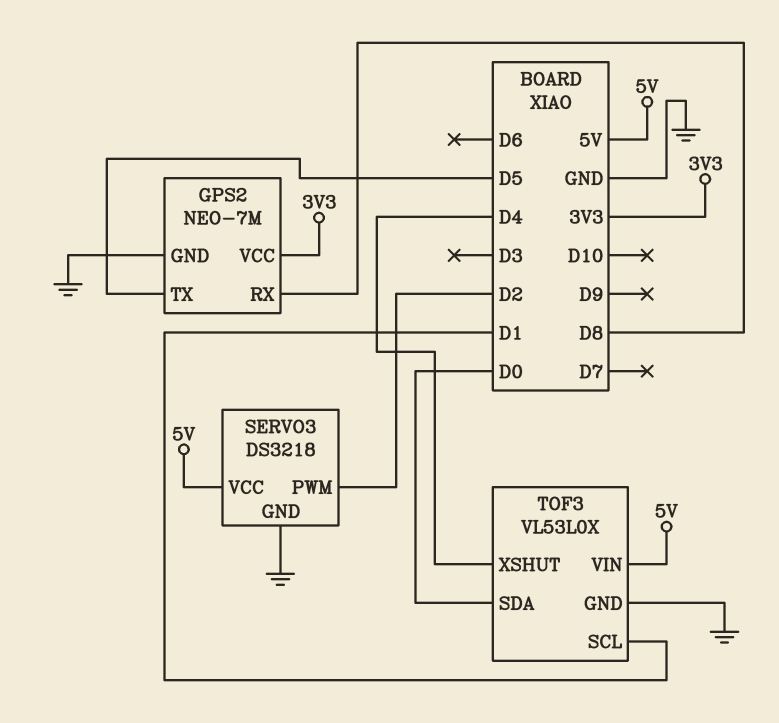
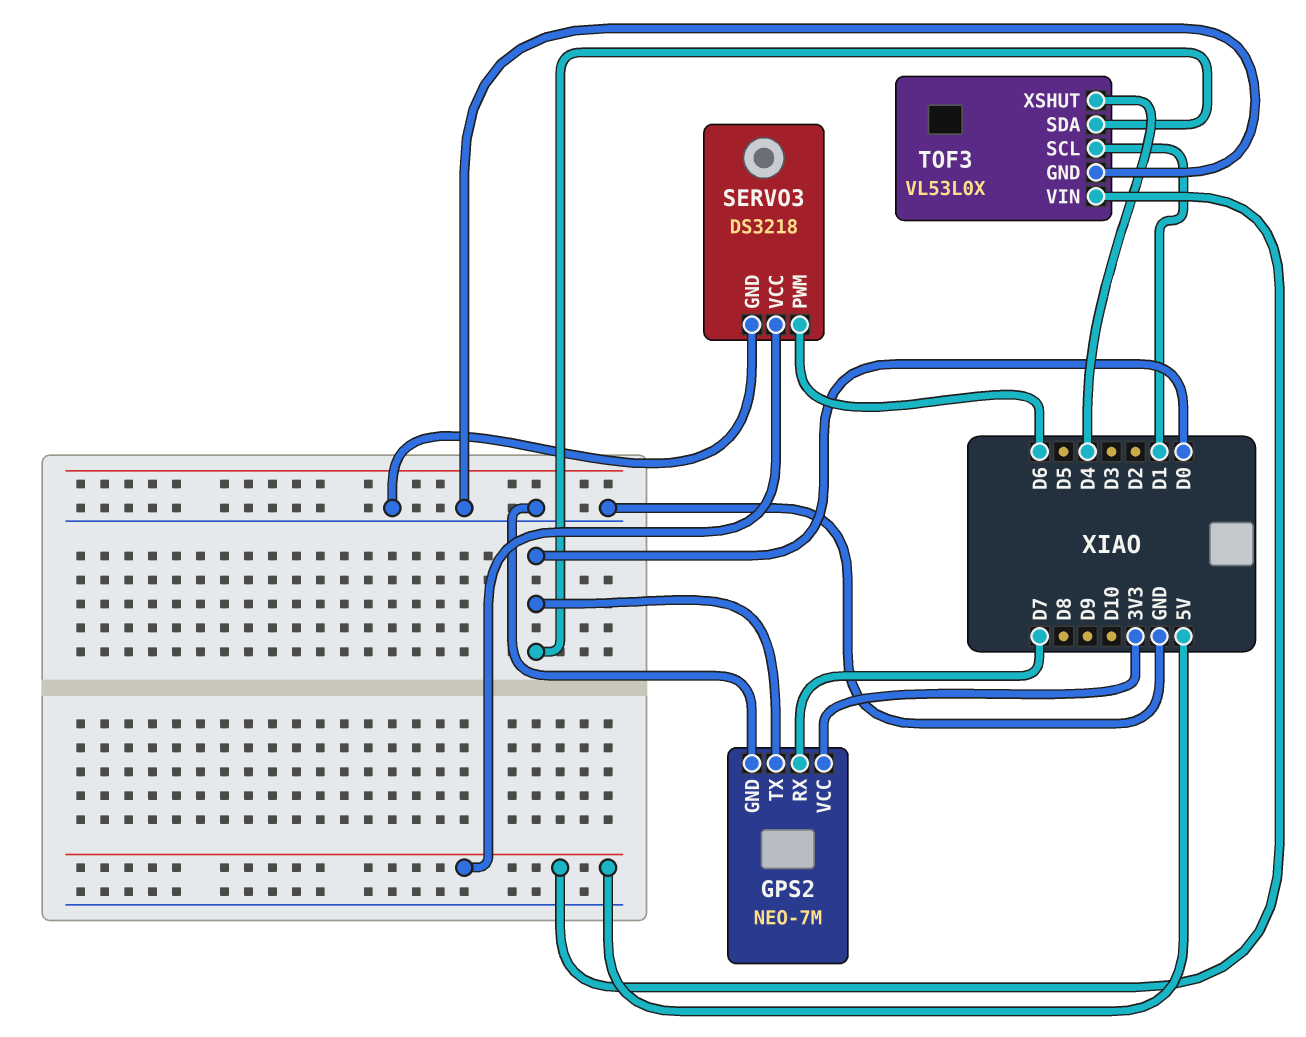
GPS2 pin RX: D8 -> D7
GPS2 pin TX: D5 -> D0
SERVO3 pin PWM: D2 -> D6

